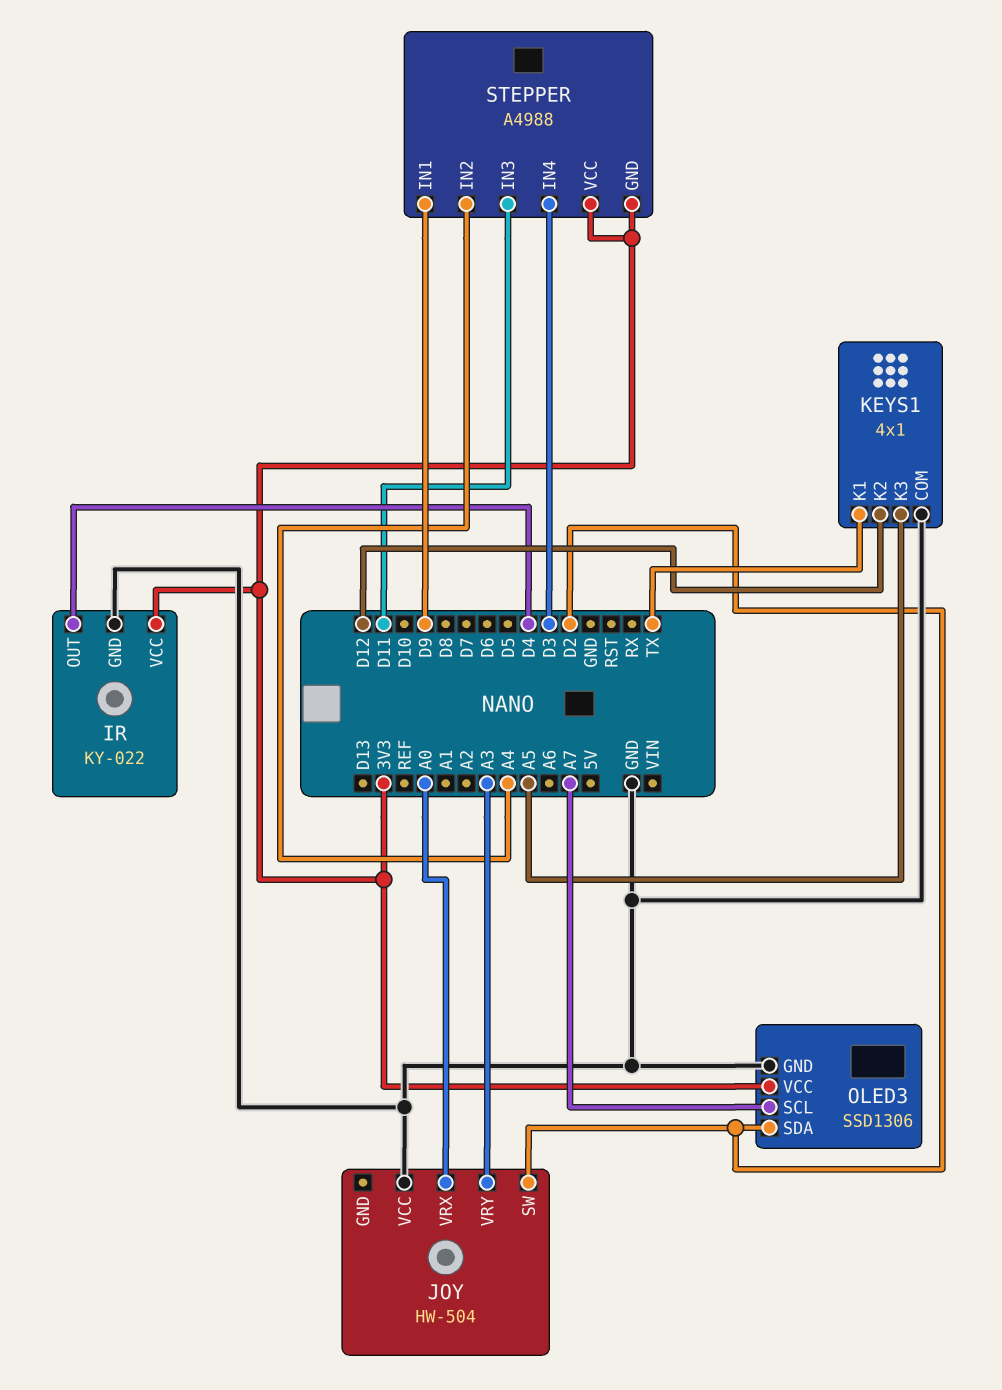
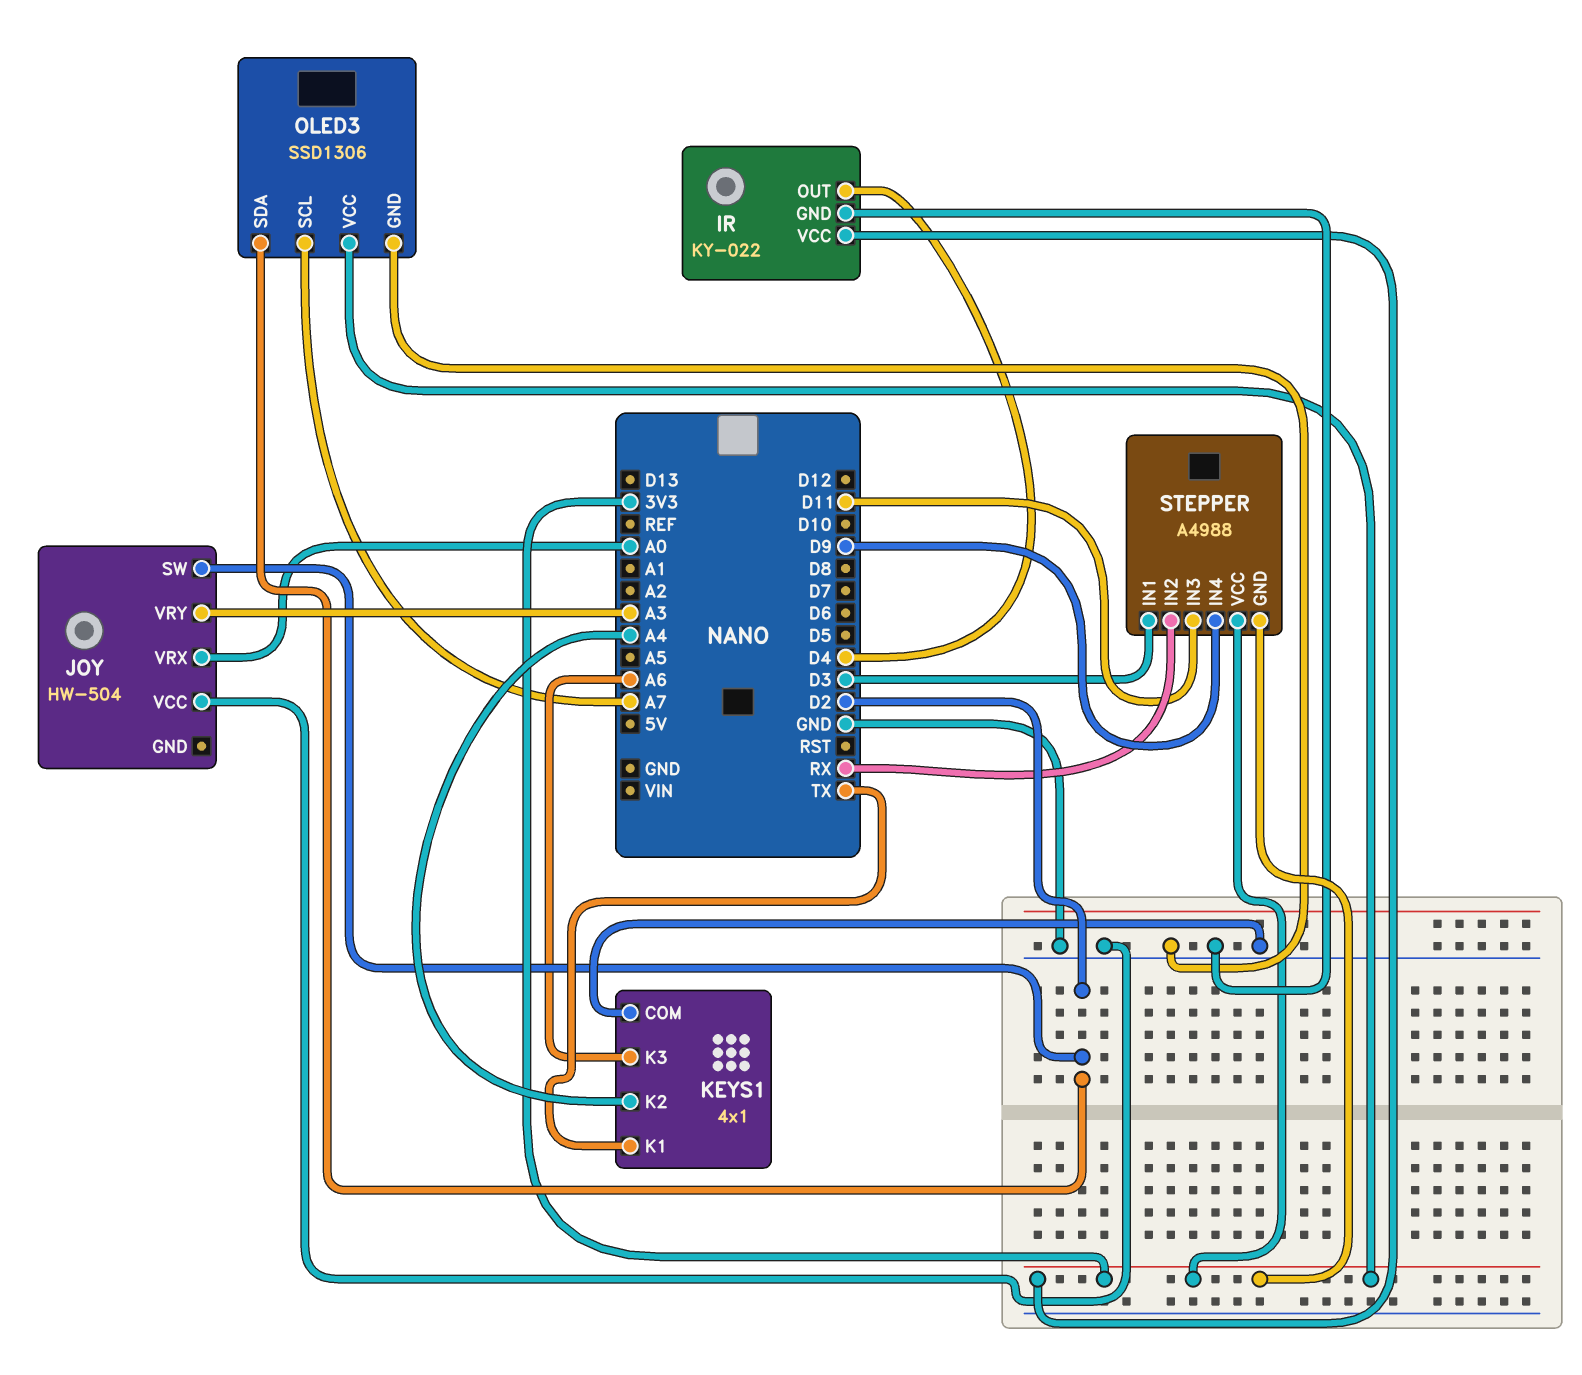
KEYS1 pin K2: D12 -> A4
KEYS1 pin K3: A5 -> A6
STEPPER pin IN1: D9 -> D3
STEPPER pin IN2: A4 -> RX
STEPPER pin IN4: D3 -> D9

